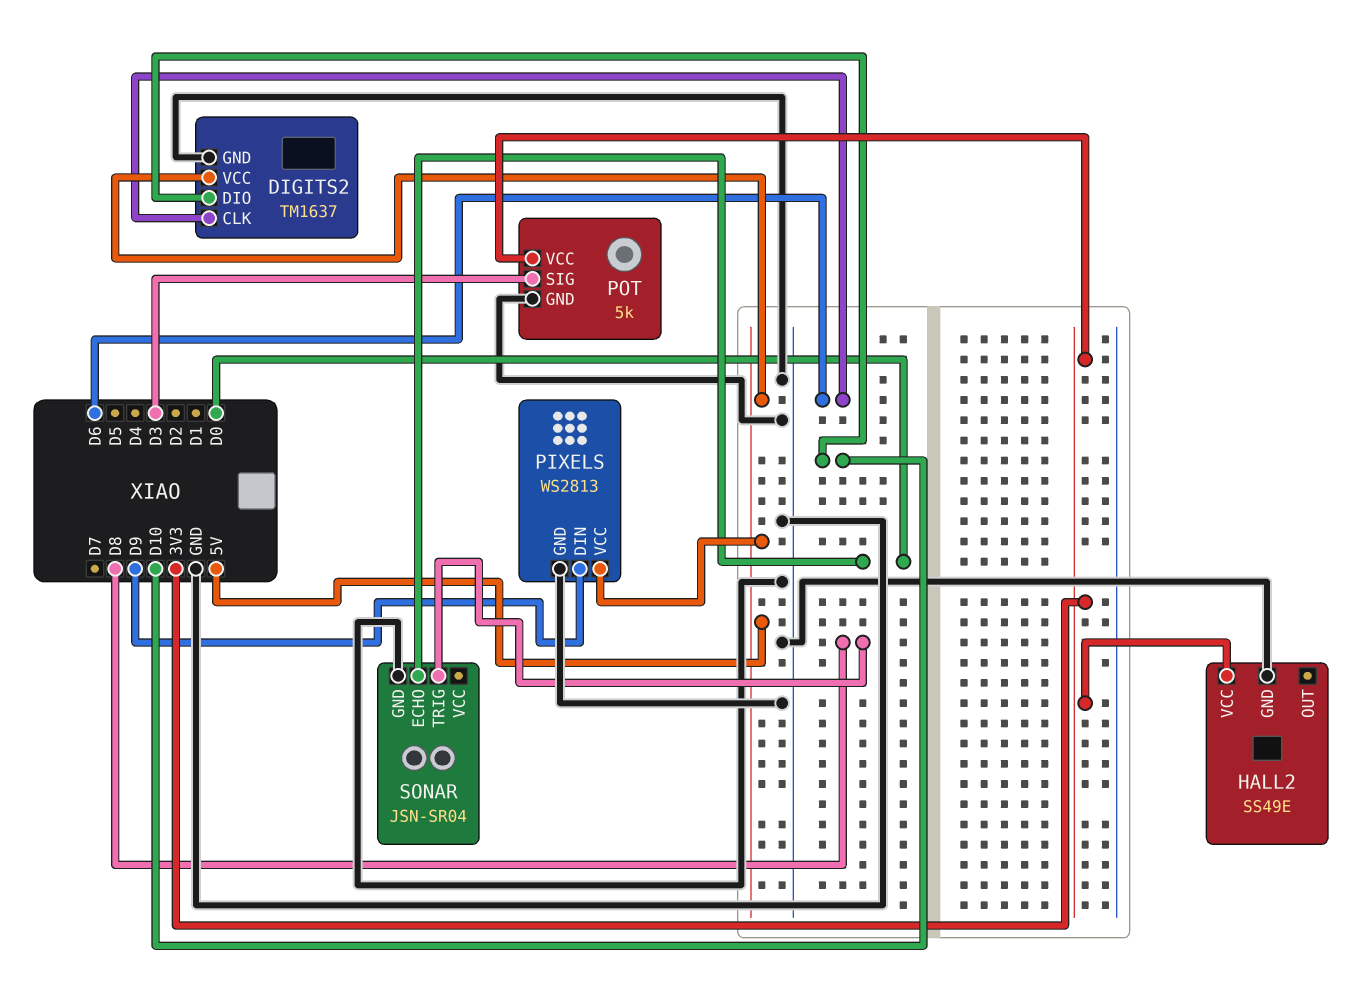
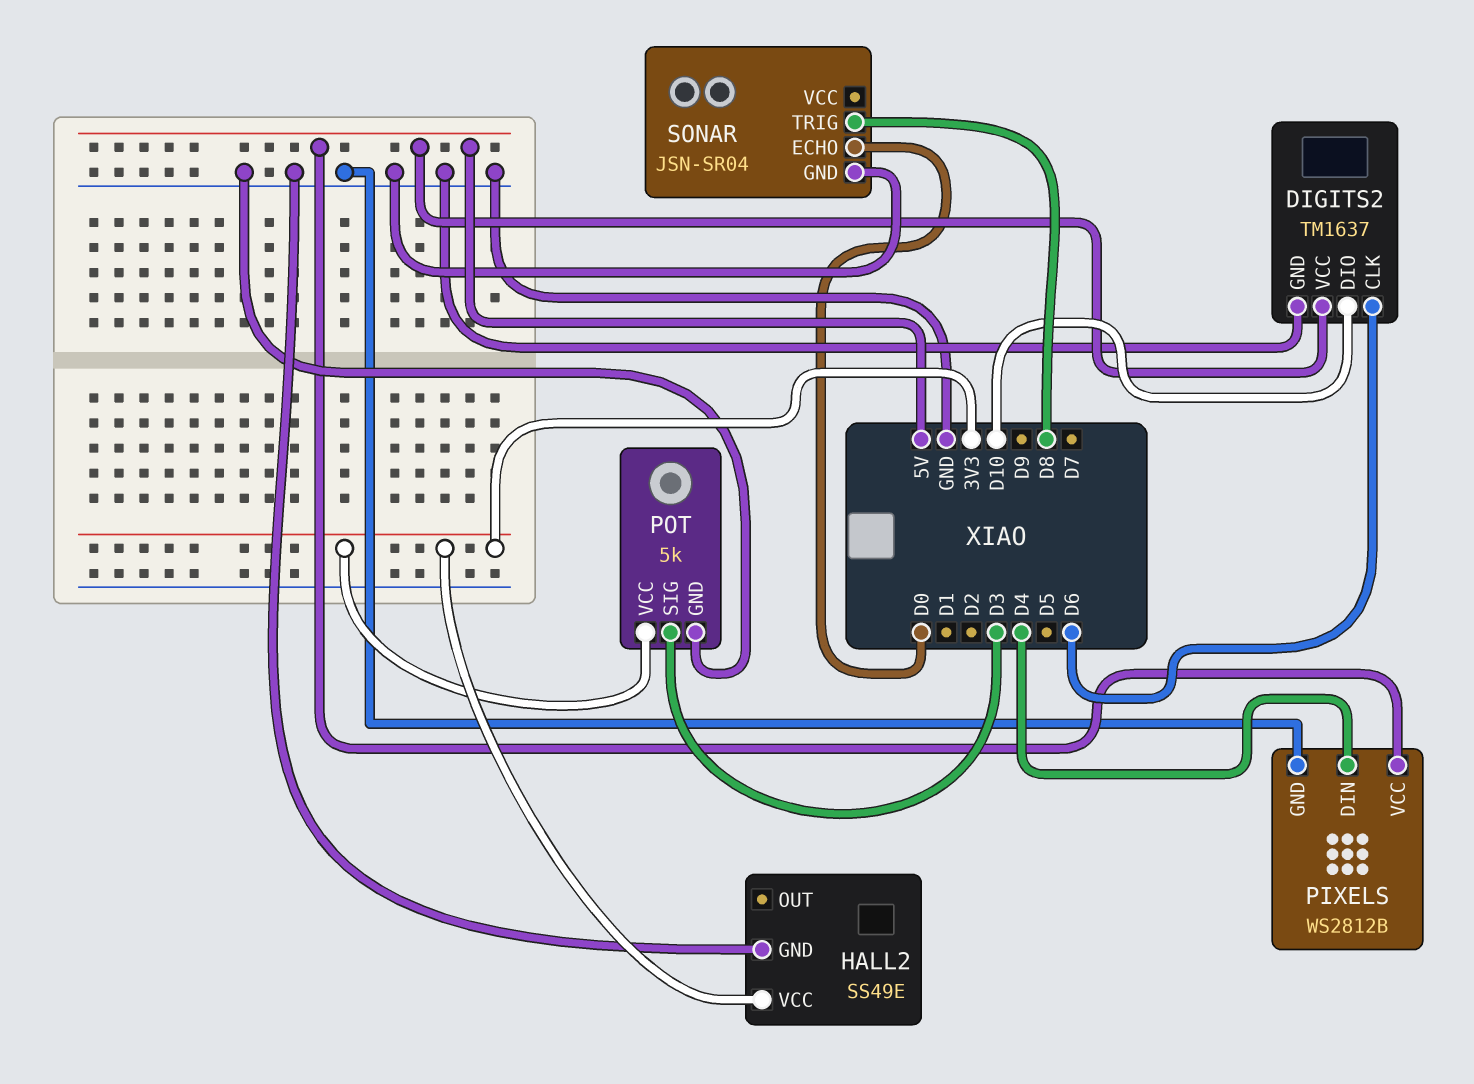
PIXELS: WS2813 -> WS2812B
PIXELS pin DIN: D9 -> D4

